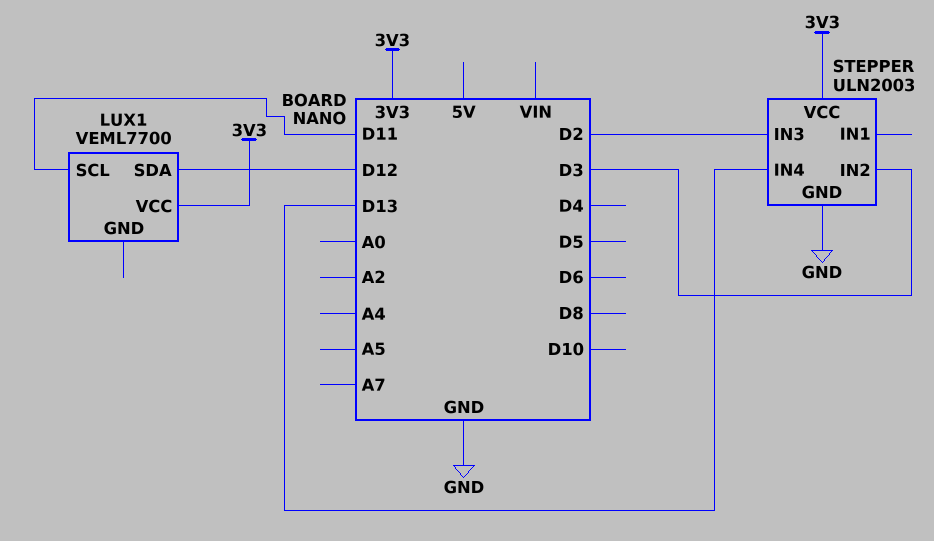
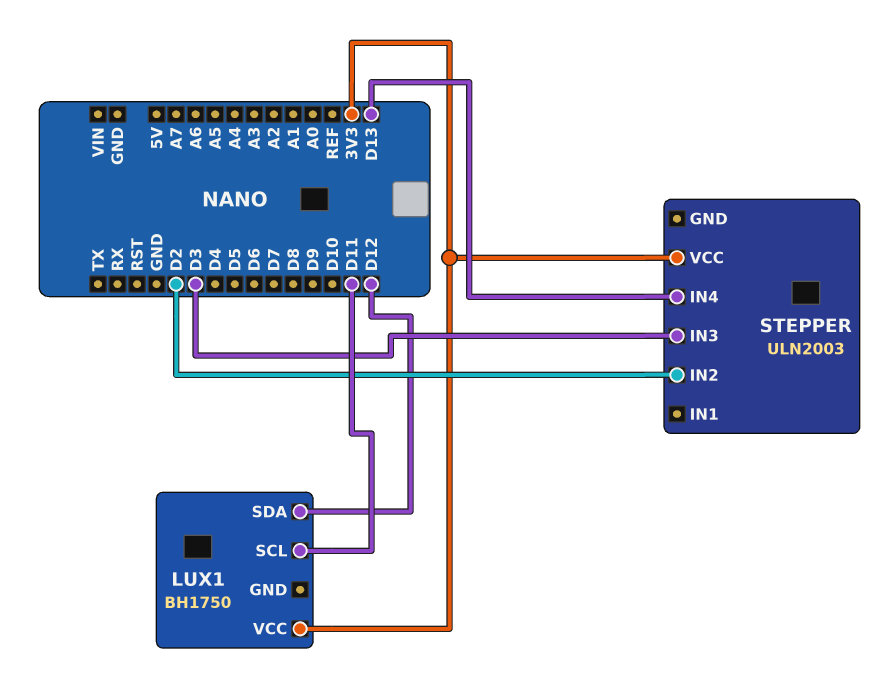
LUX1: VEML7700 -> BH1750
STEPPER pin GND: GND -> none
STEPPER pin IN2: D3 -> D2
STEPPER pin IN3: D2 -> D3

